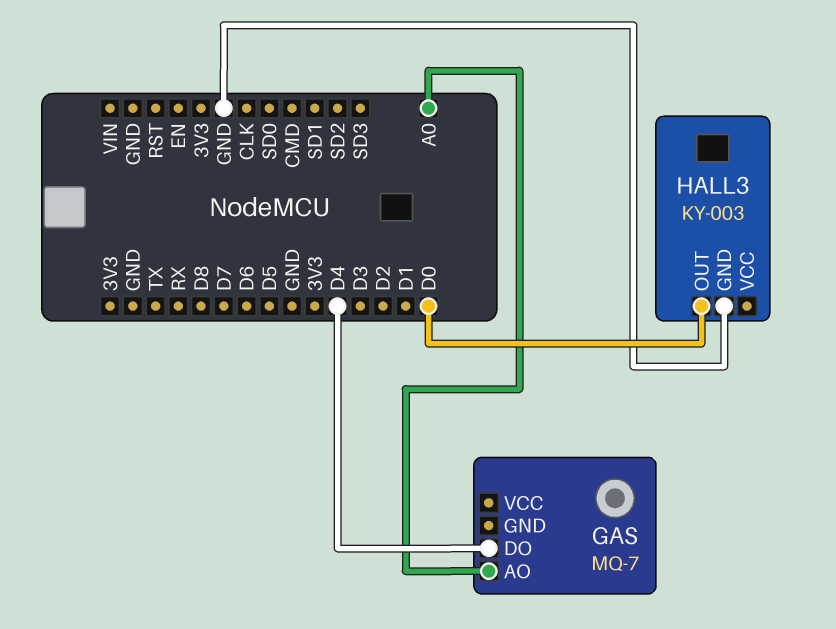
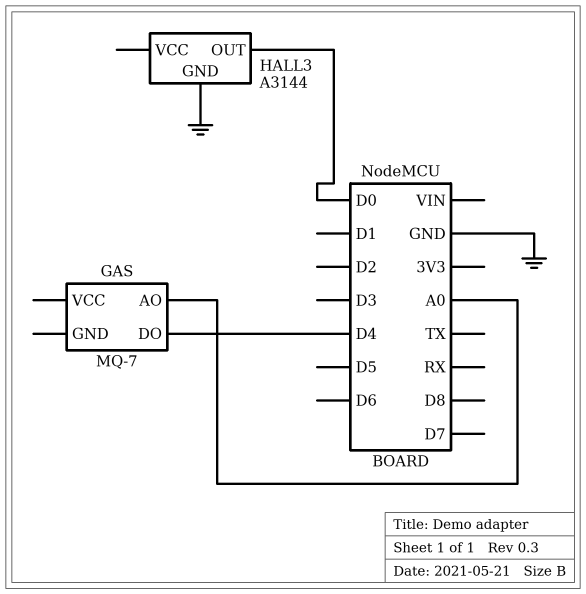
HALL3: KY-003 -> A3144

